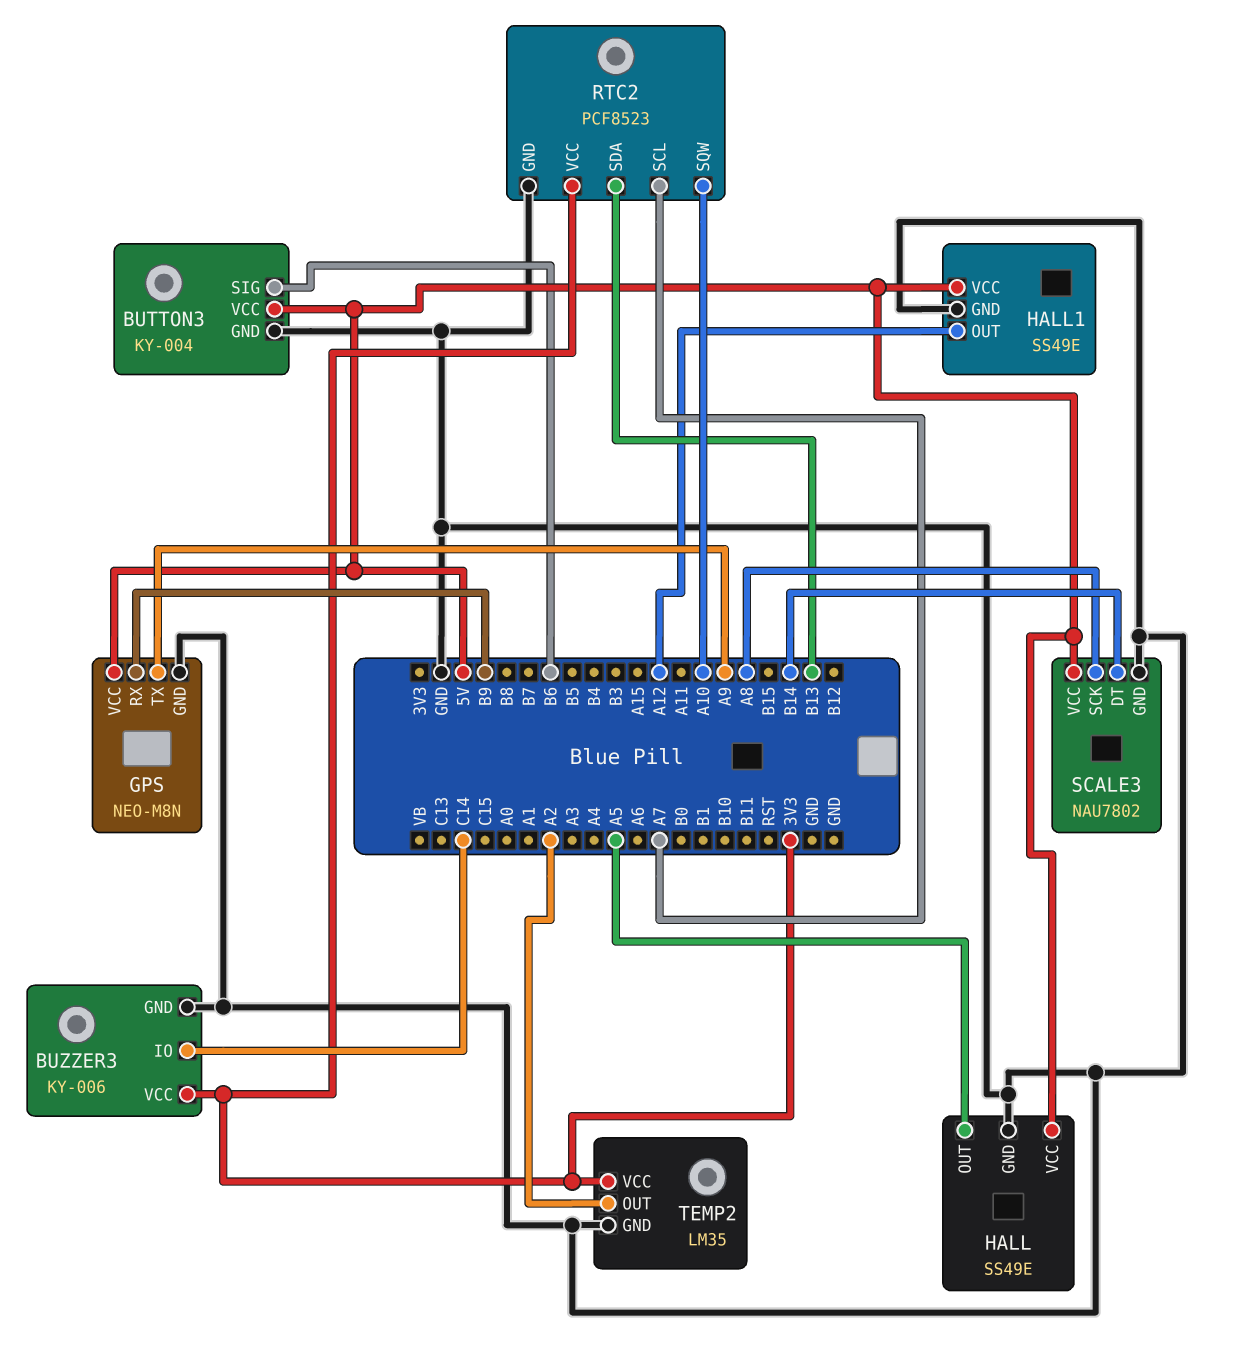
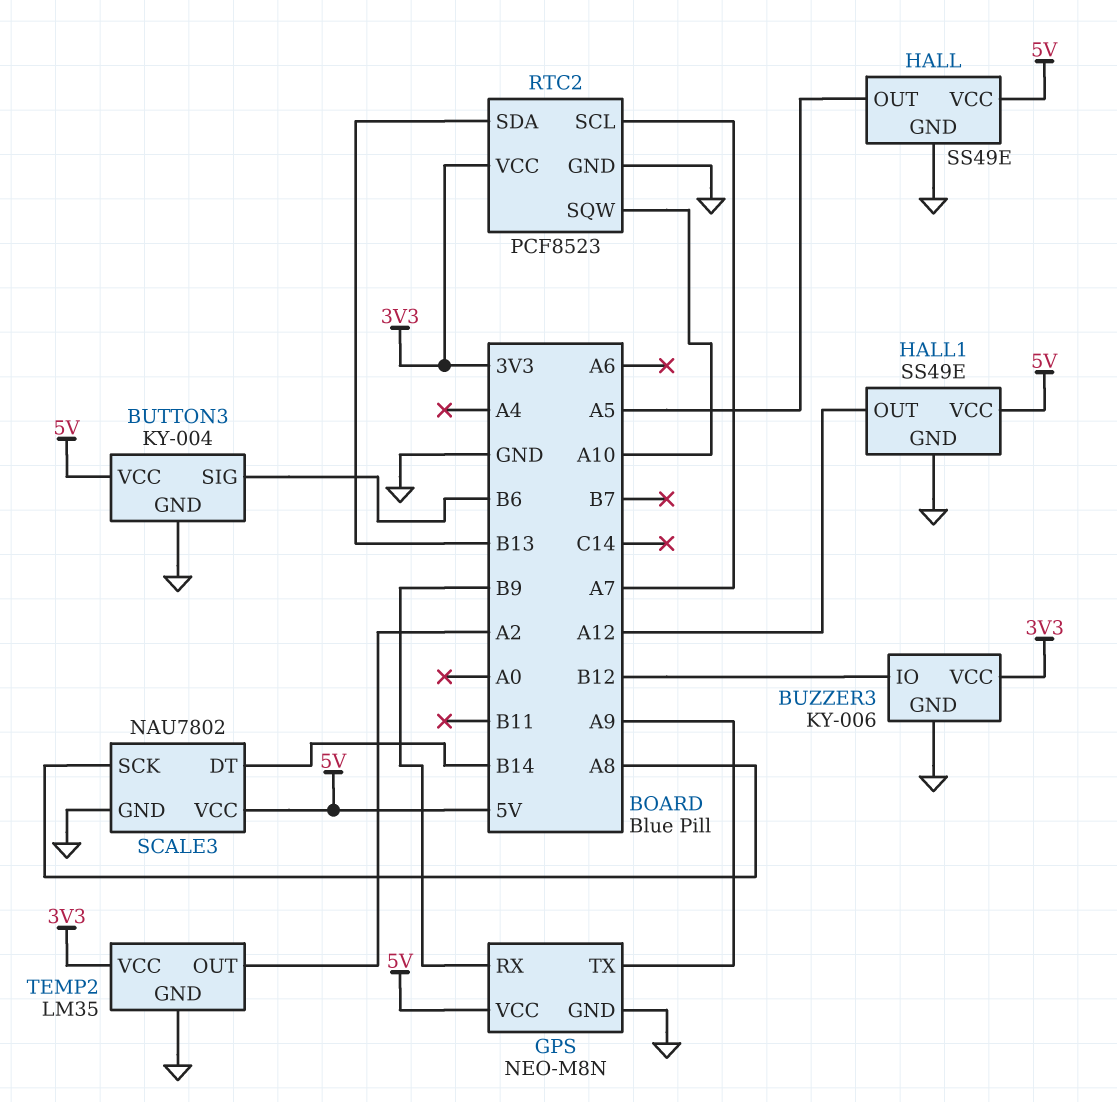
BUZZER3 pin IO: C14 -> B12

